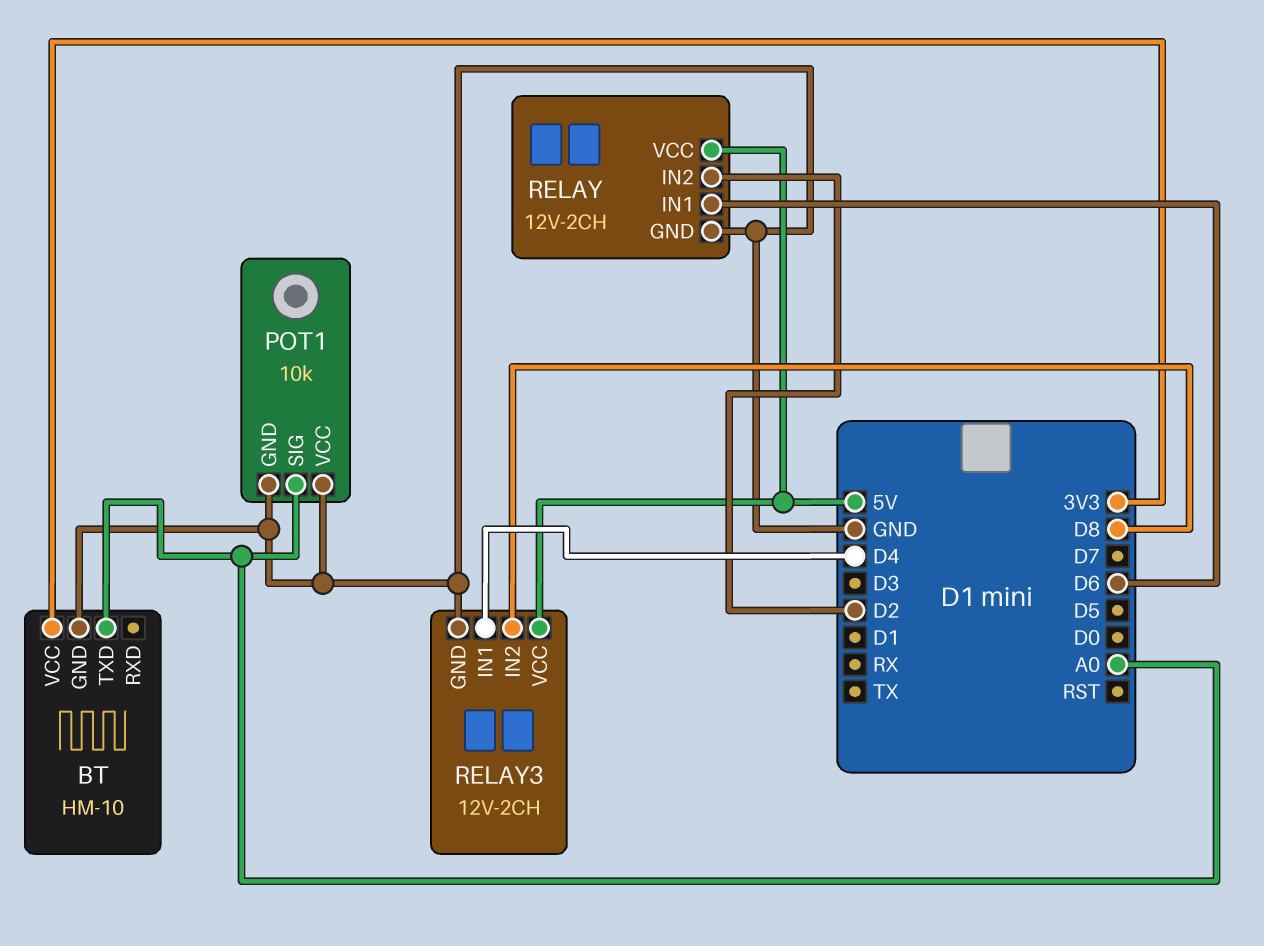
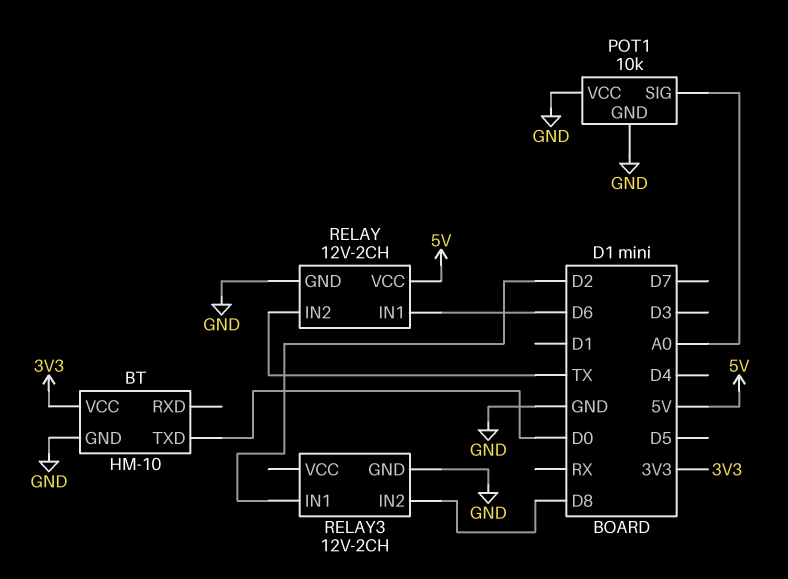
BT pin TXD: A0 -> D0
RELAY pin IN2: D2 -> TX
RELAY3 pin IN1: D4 -> D2
RELAY3 pin VCC: 5V -> none

